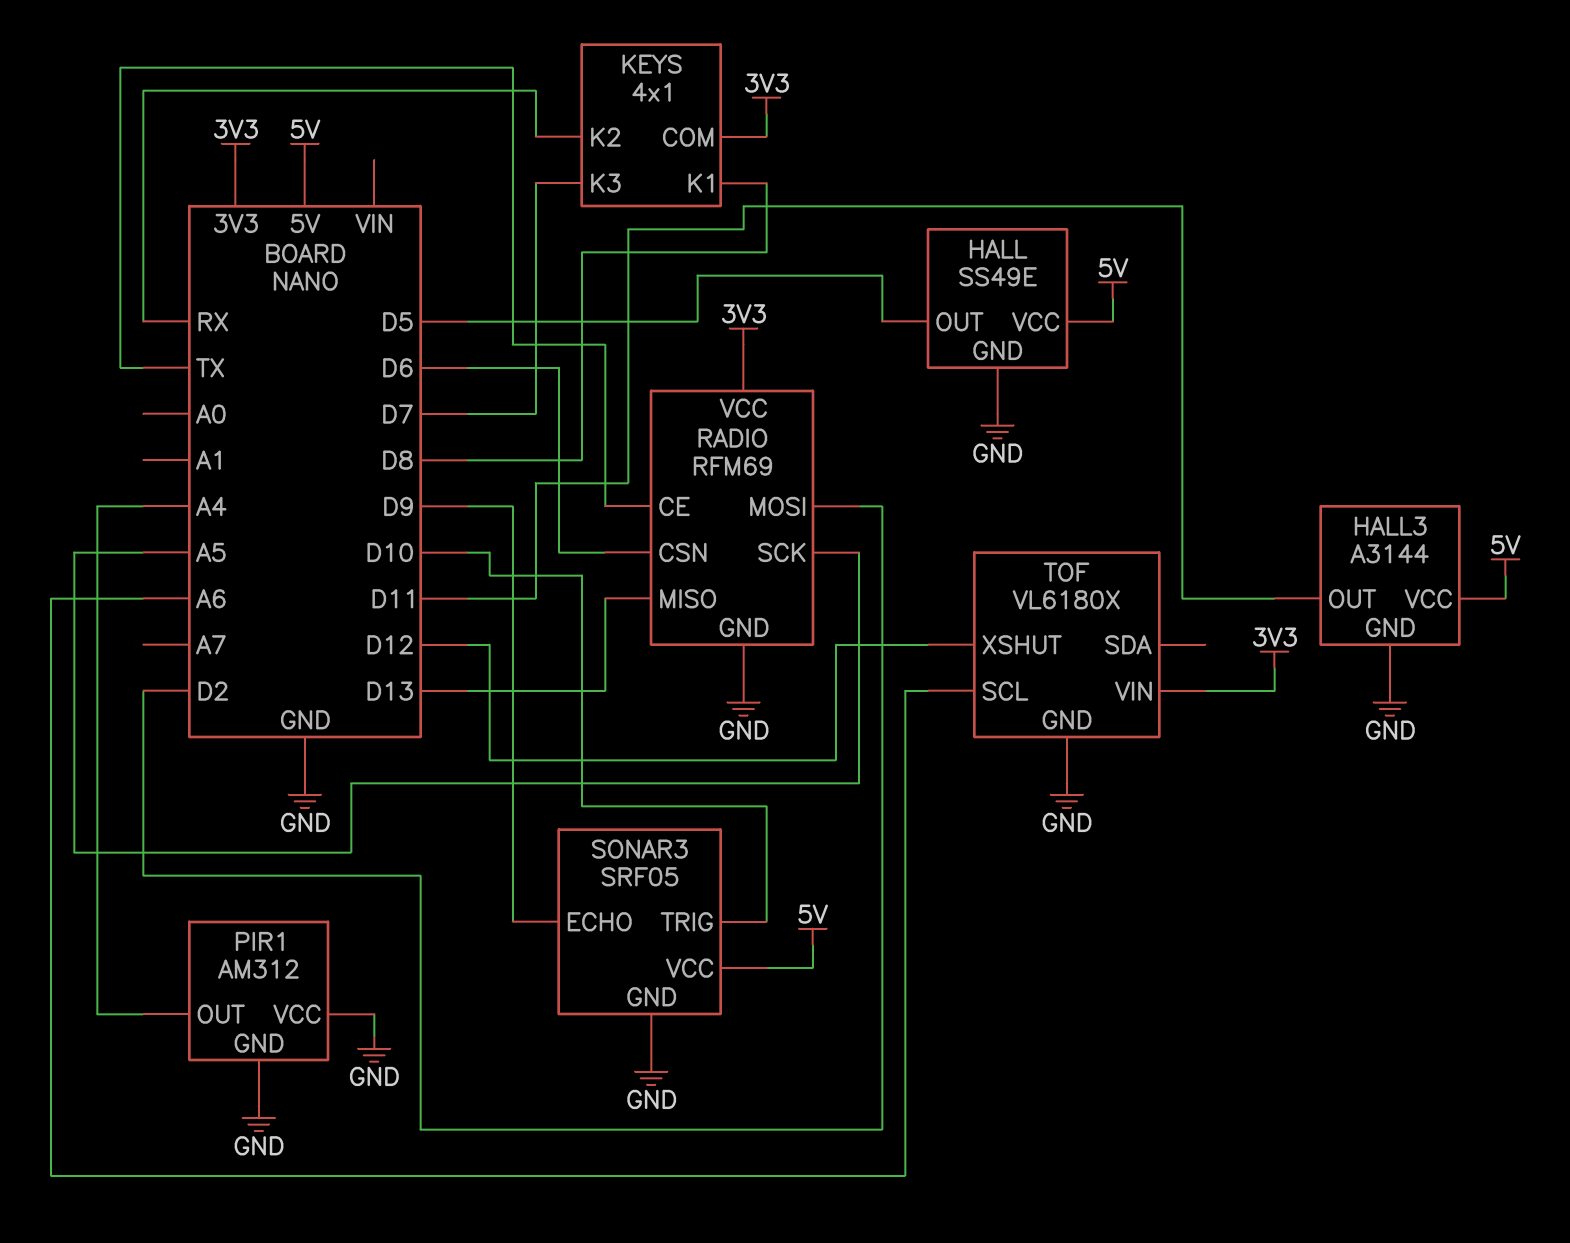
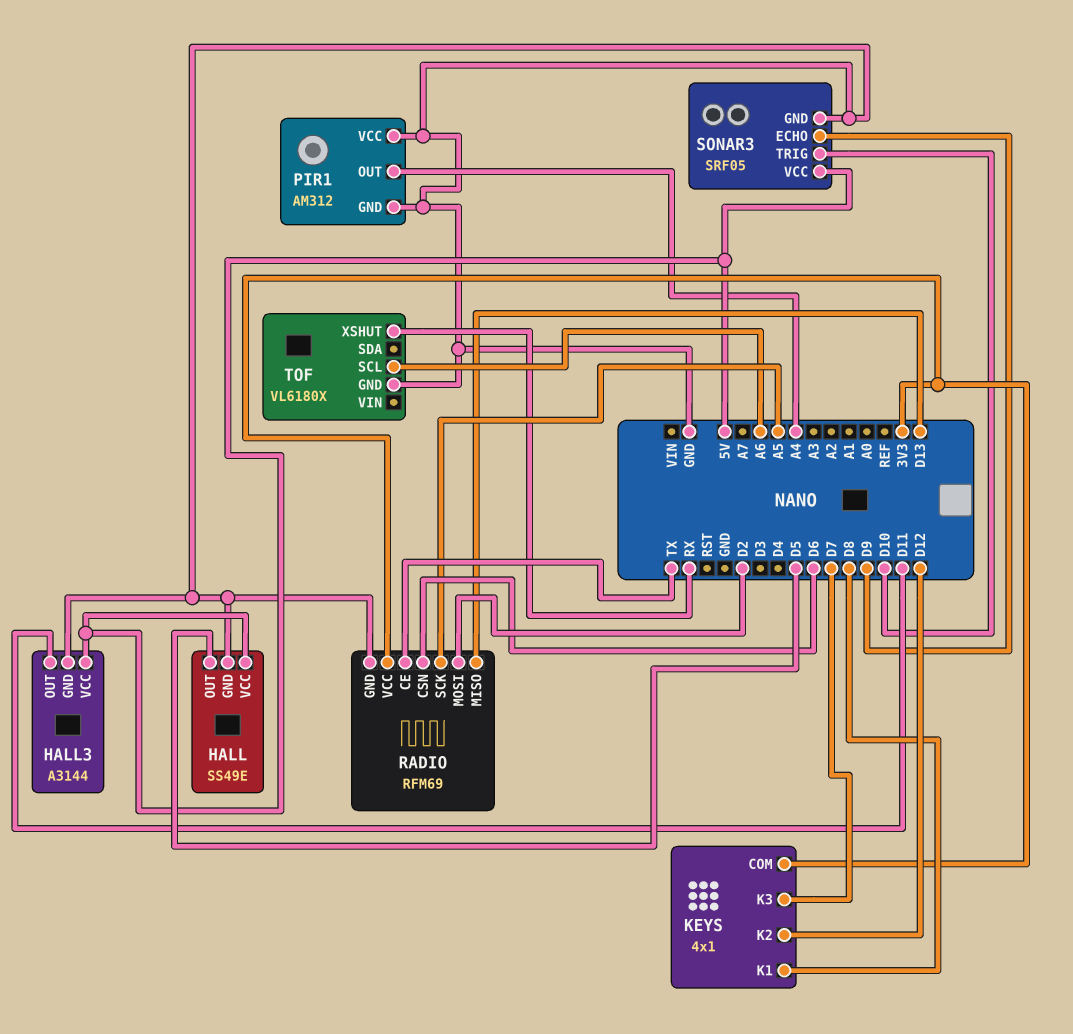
KEYS pin K2: RX -> D12
TOF pin VIN: 3V3 -> none
TOF pin XSHUT: D12 -> RX

